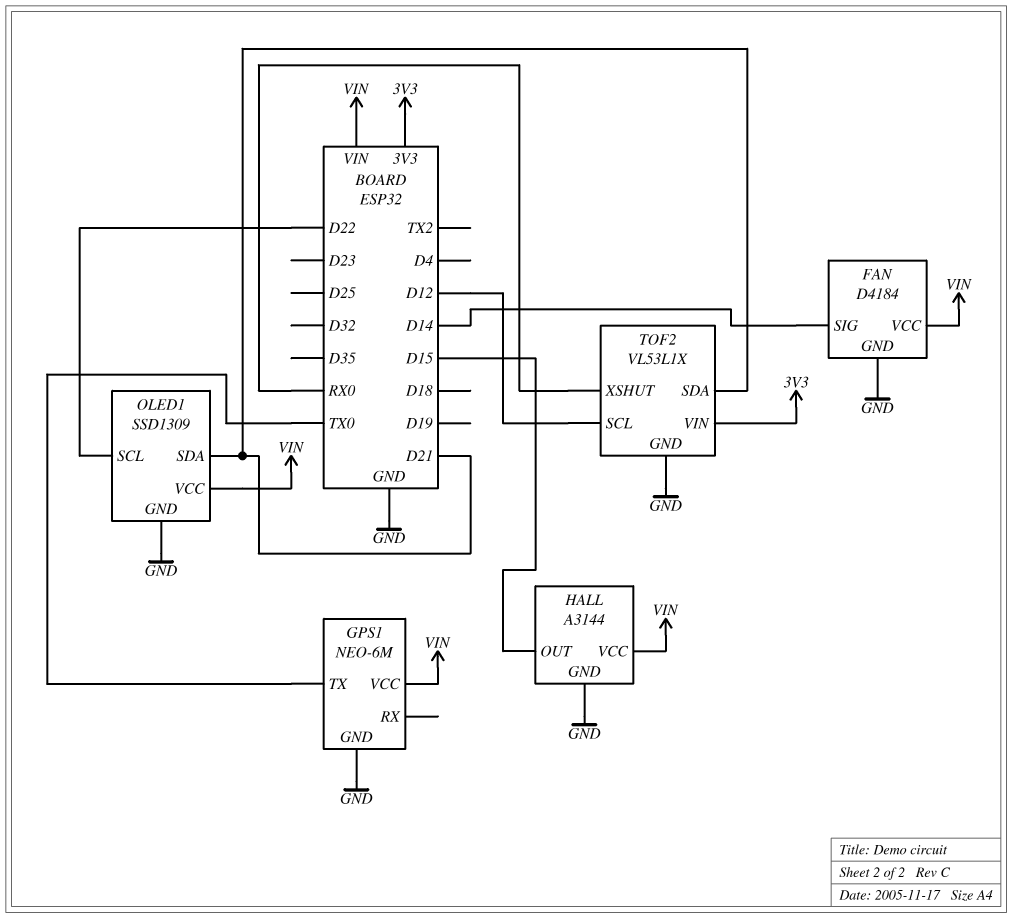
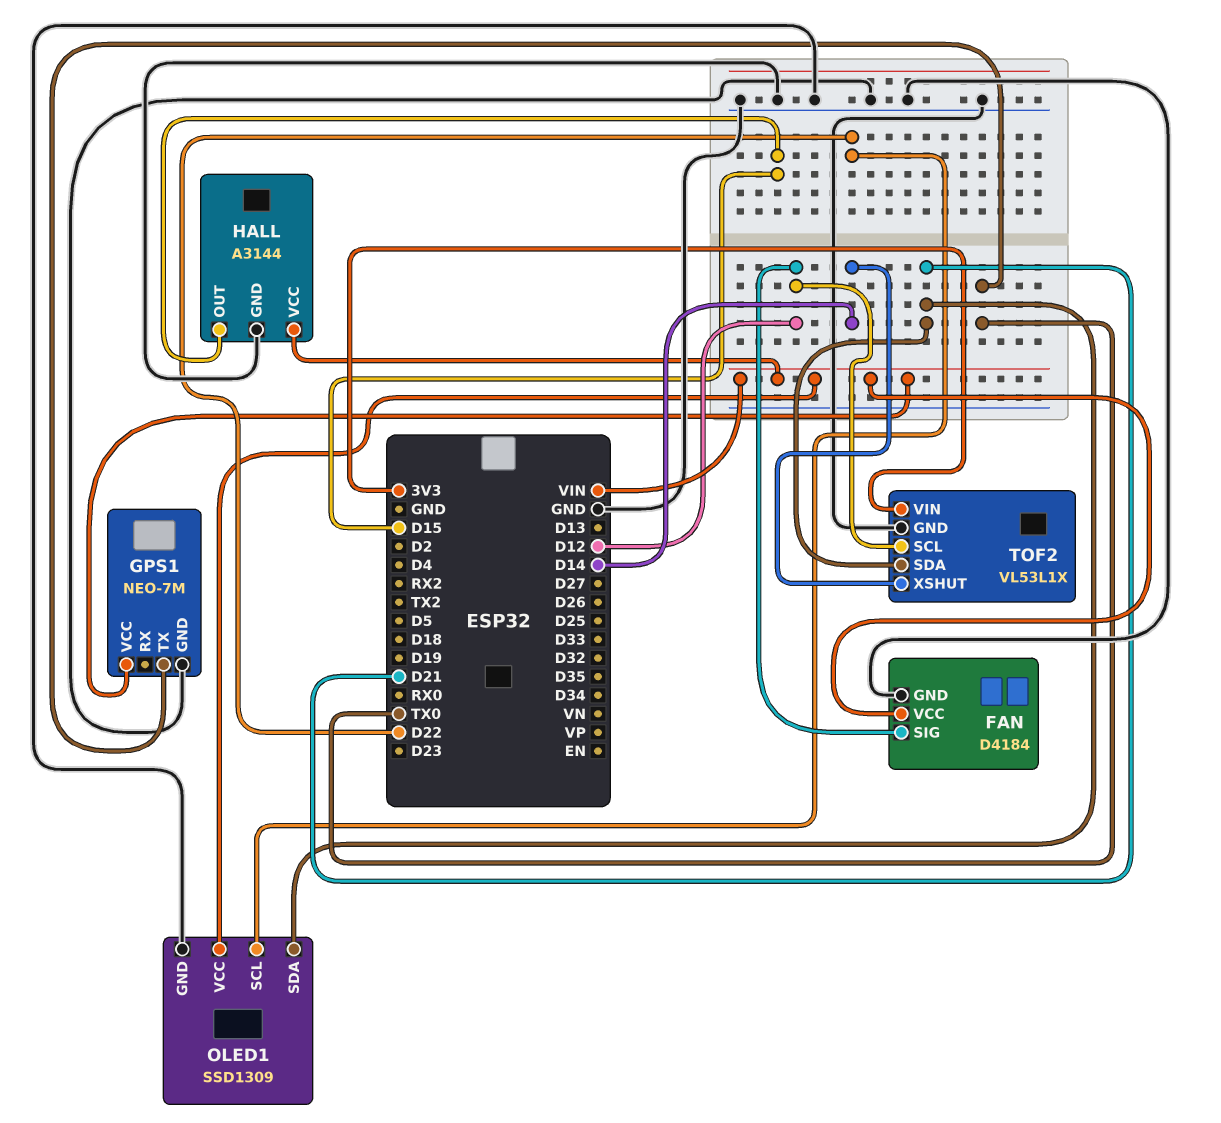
FAN pin SIG: D14 -> D12
GPS1: NEO-6M -> NEO-7M
TOF2 pin XSHUT: RX0 -> D14

